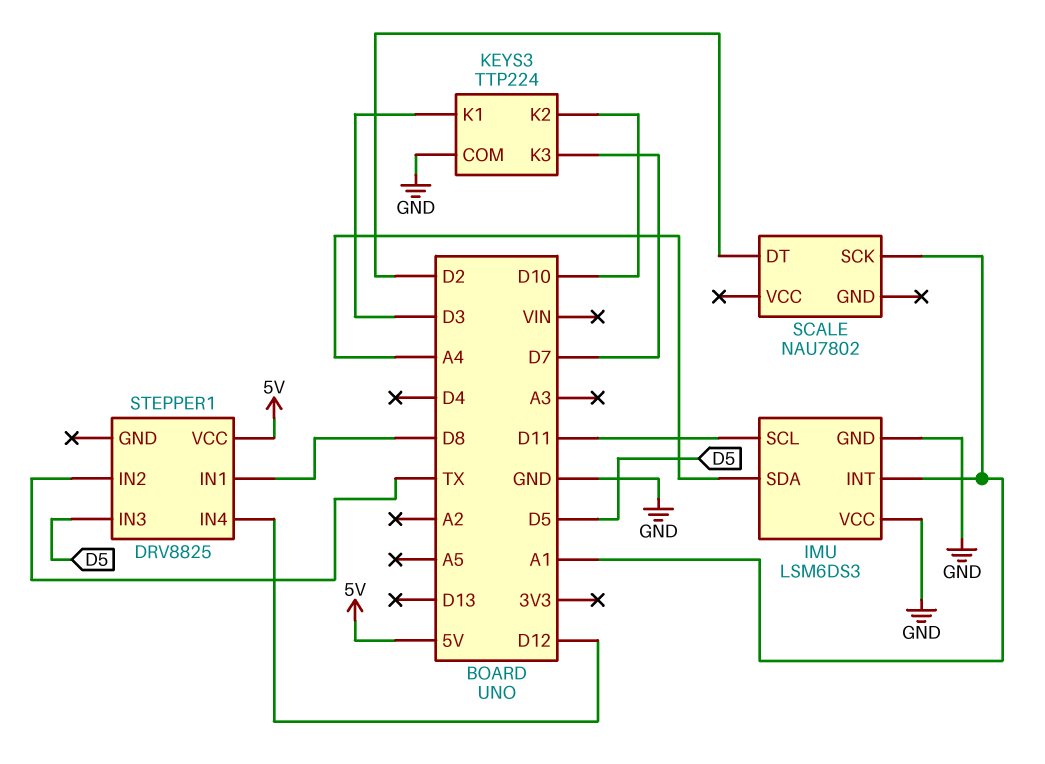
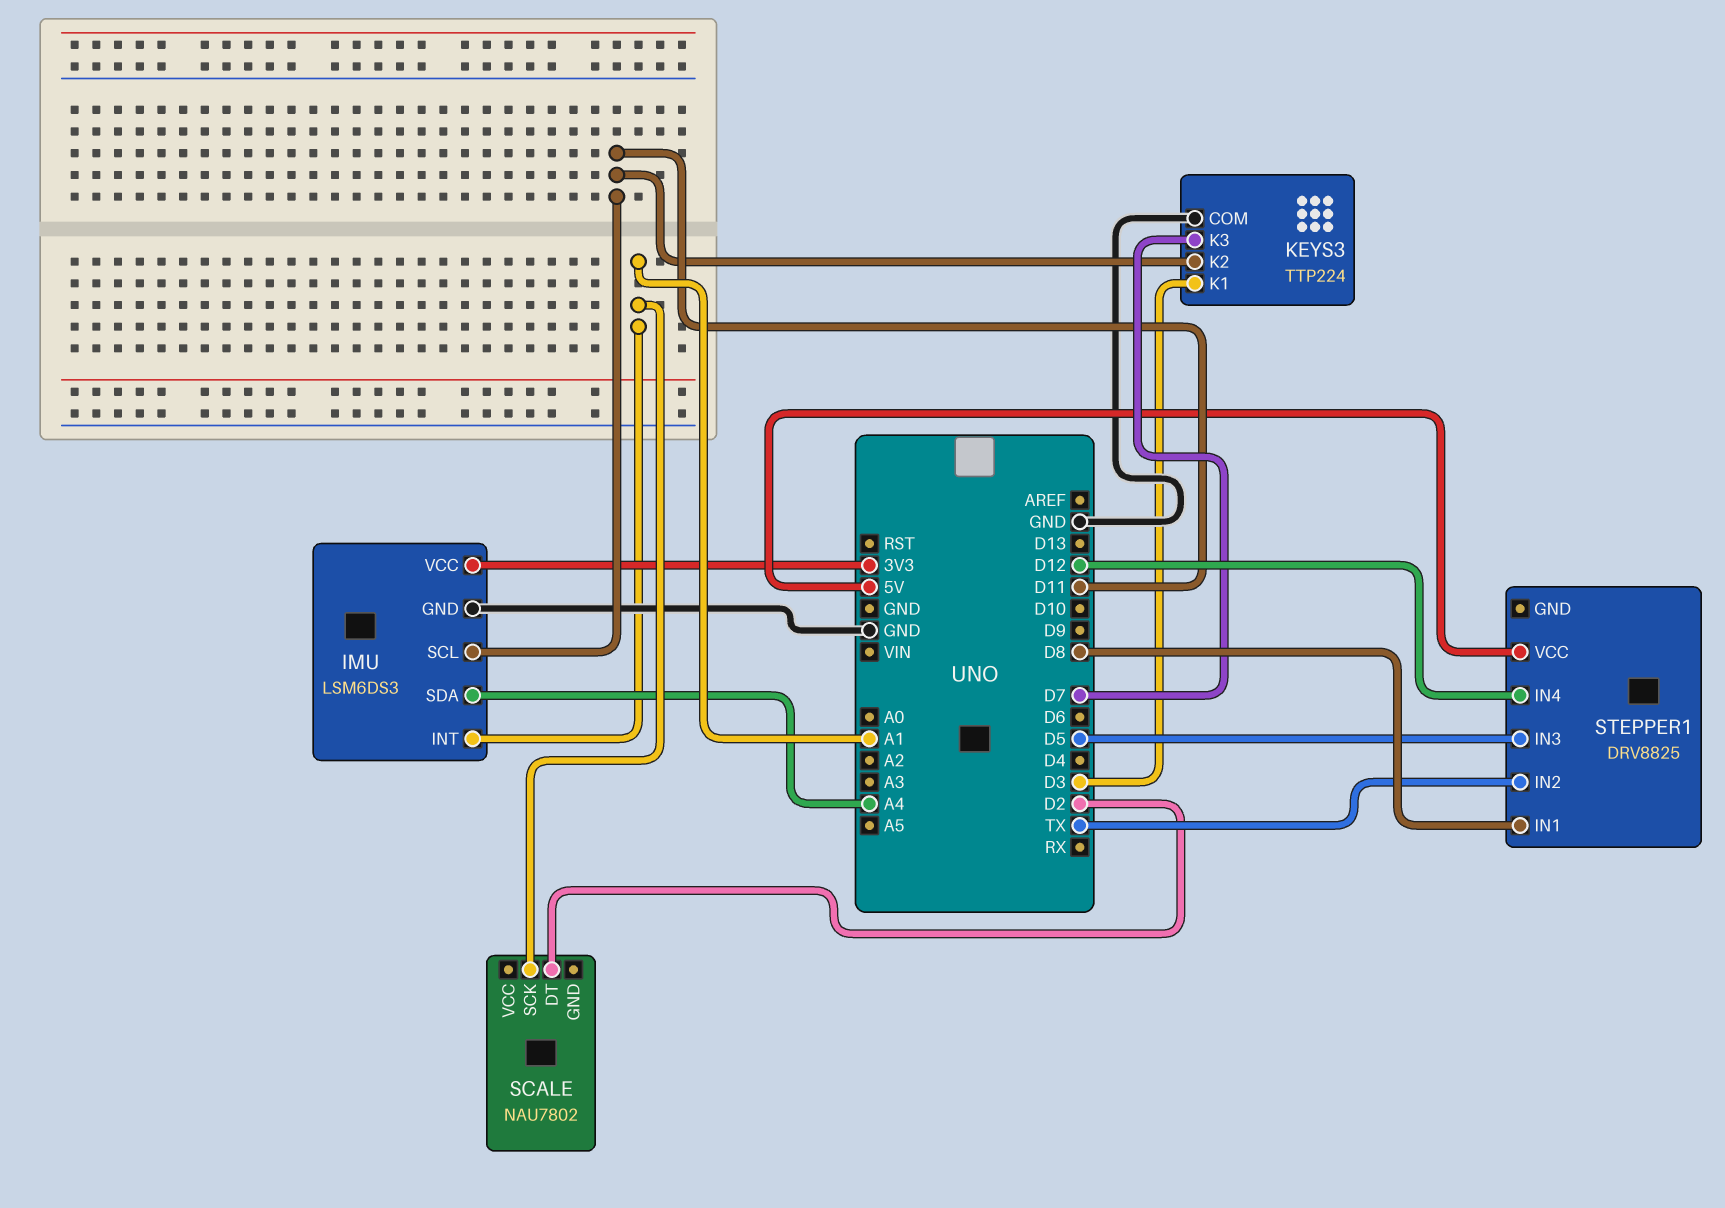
IMU pin VCC: GND -> 3V3
KEYS3 pin K2: D10 -> D11

